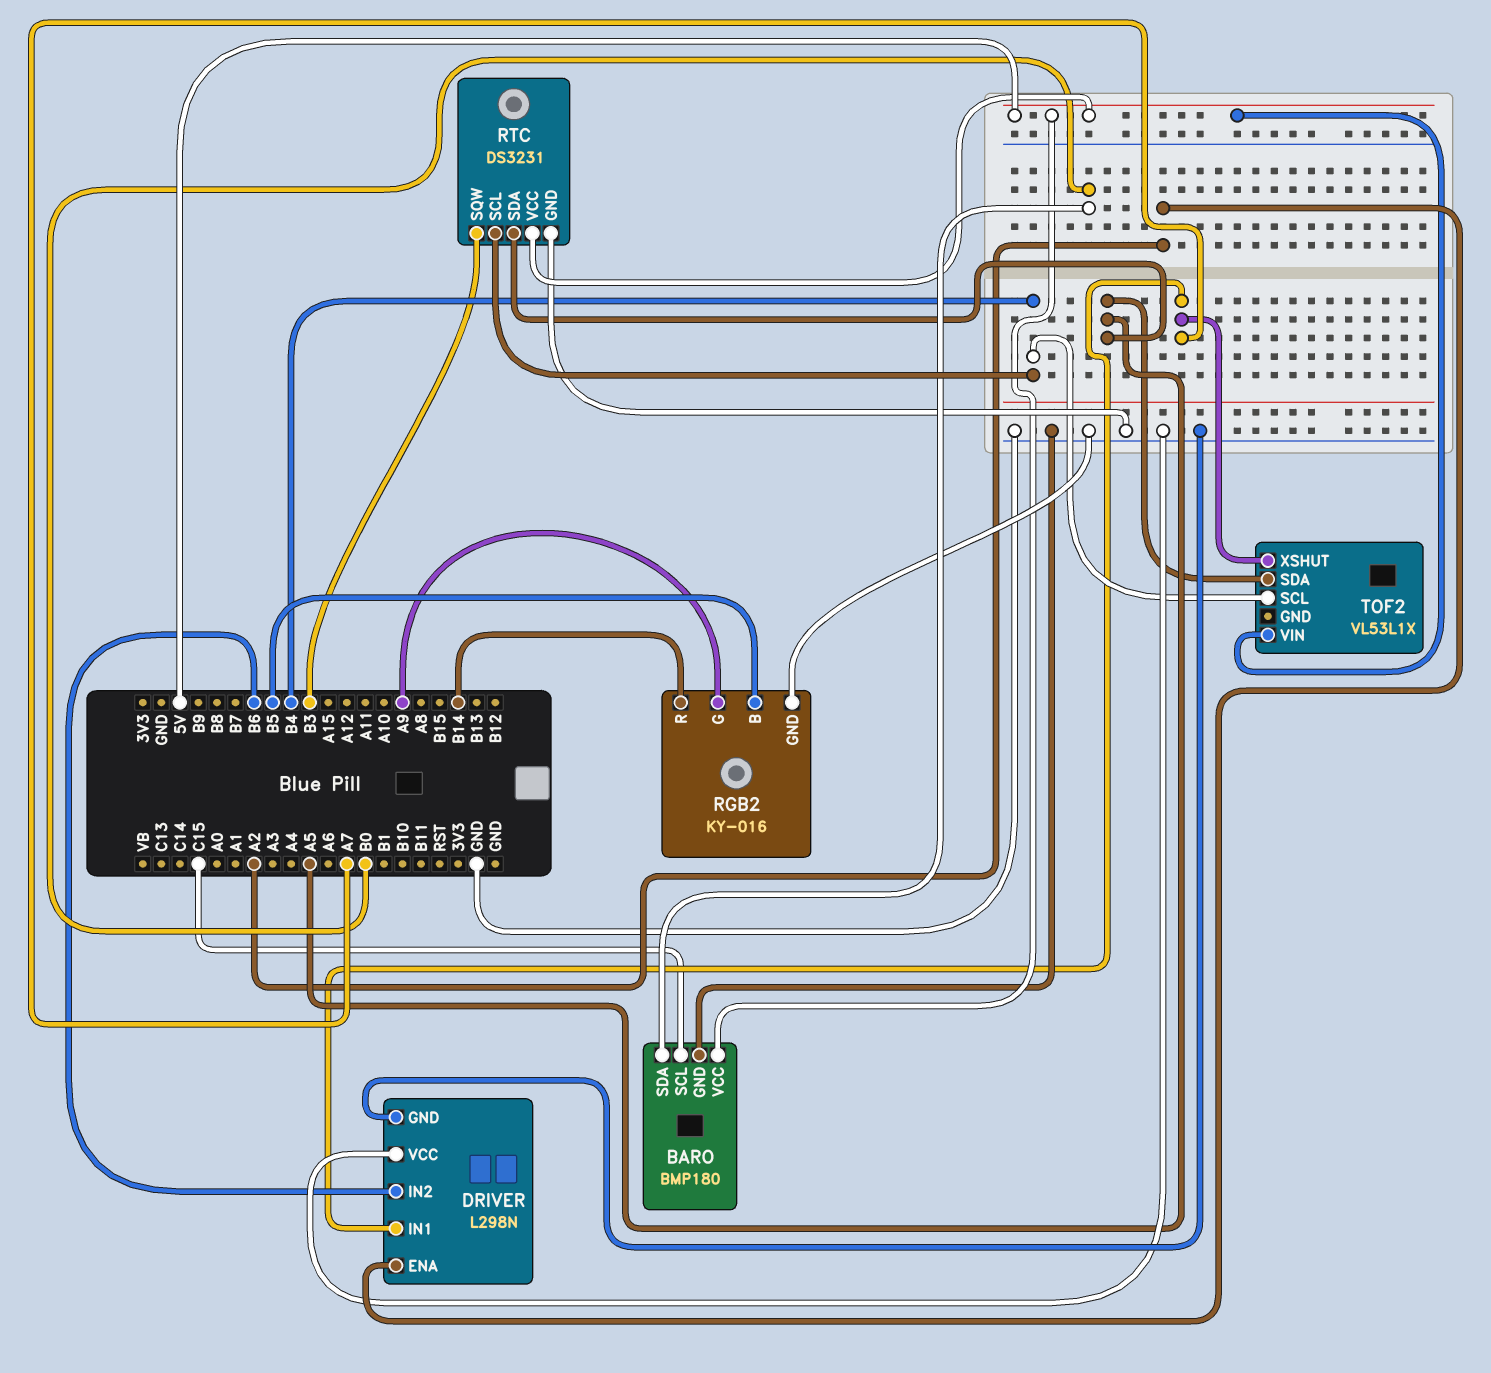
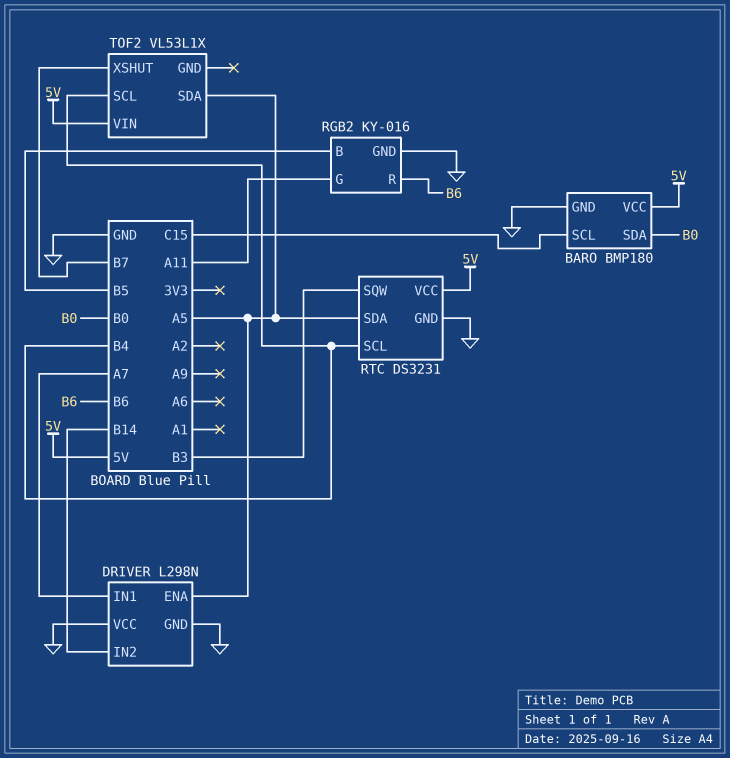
DRIVER pin ENA: A2 -> A5
DRIVER pin IN2: B6 -> B14
RGB2 pin G: A9 -> A11
RGB2 pin R: B14 -> B6
TOF2 pin XSHUT: A7 -> B7

